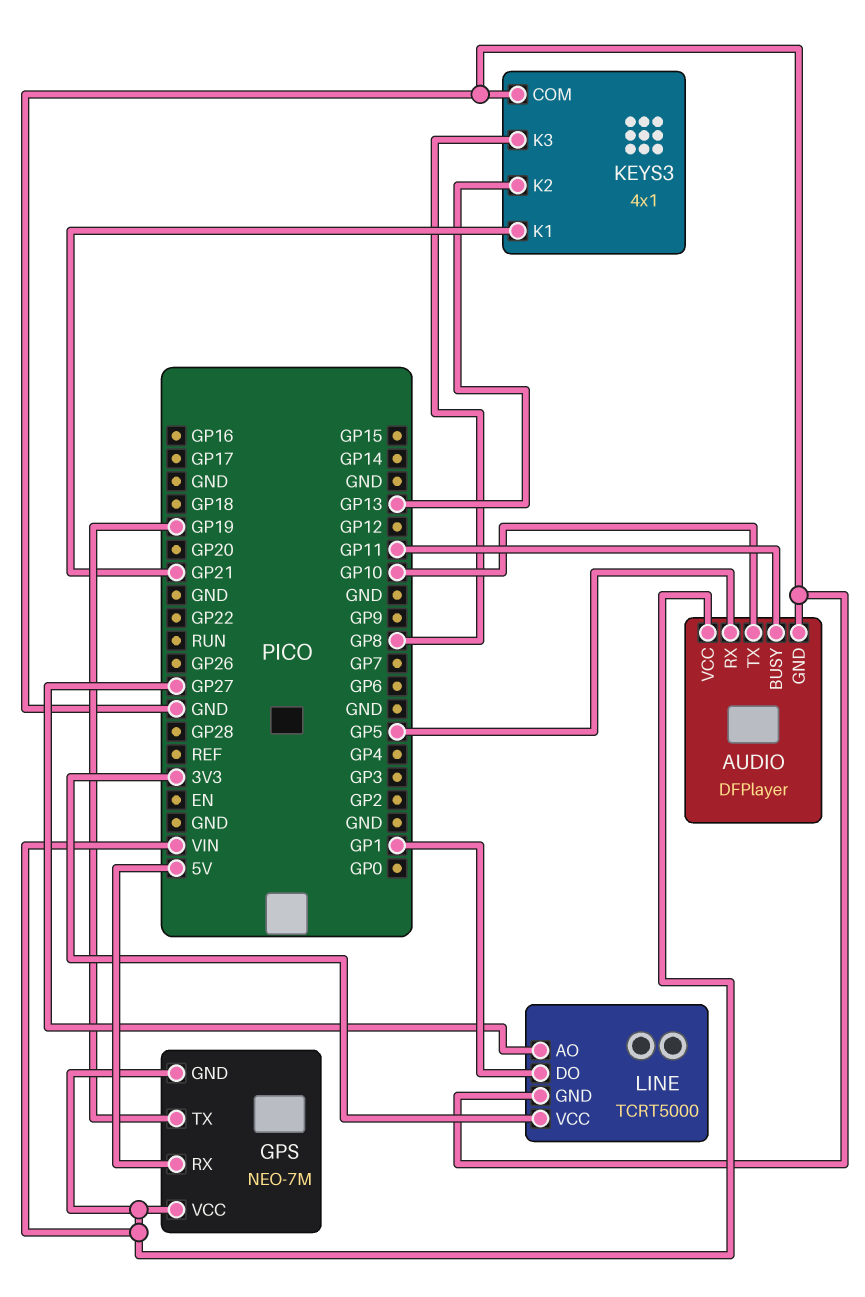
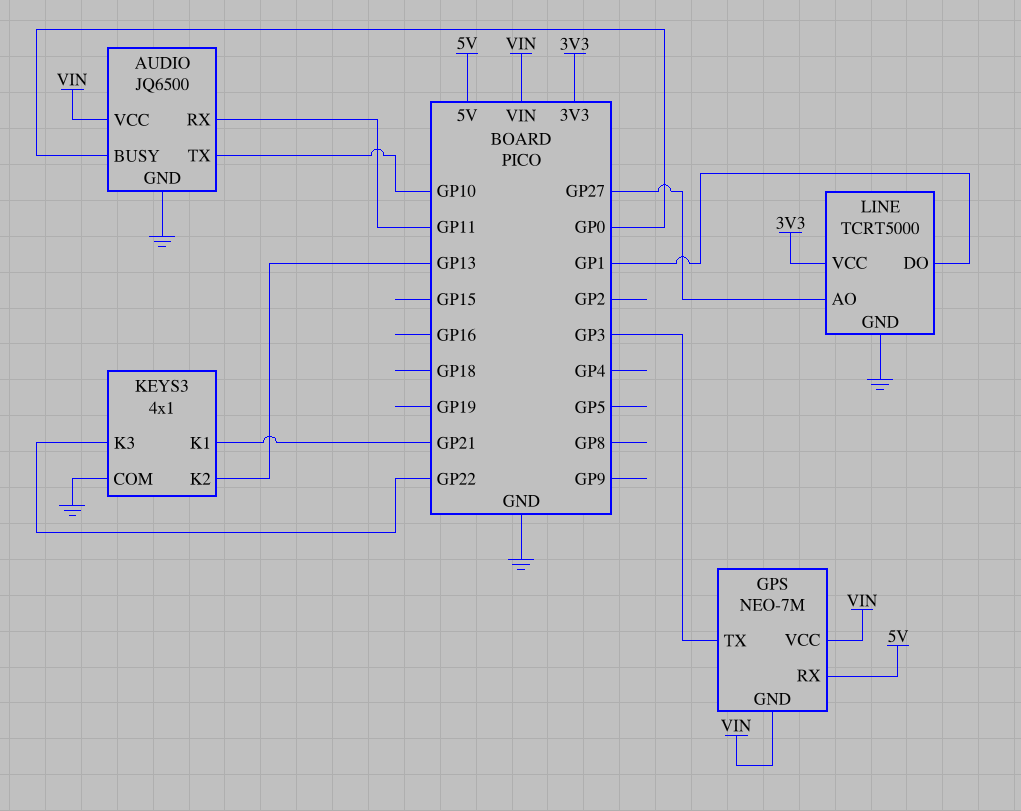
AUDIO: DFPlayer -> JQ6500
AUDIO pin BUSY: GP11 -> GP0
AUDIO pin RX: GP5 -> GP11
GPS pin TX: GP19 -> GP3
KEYS3 pin K3: GP8 -> GP22

